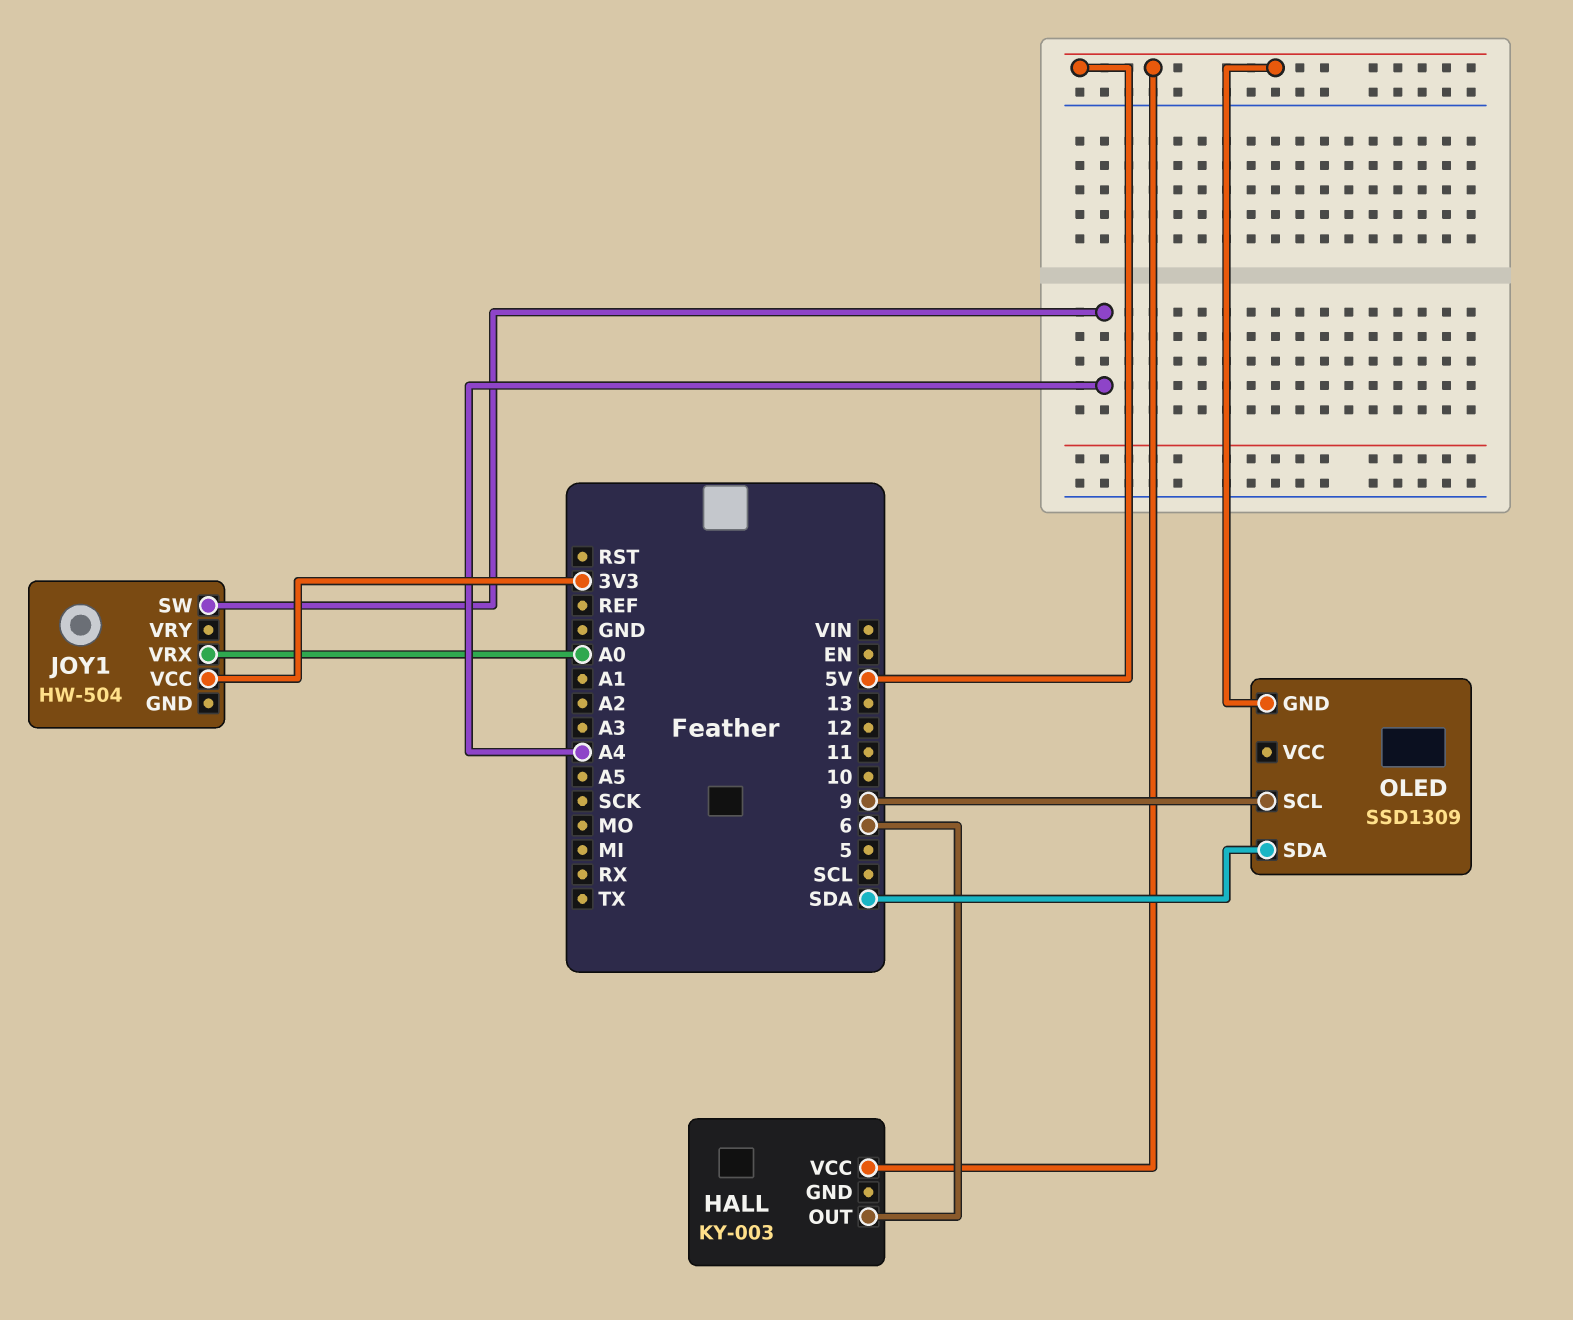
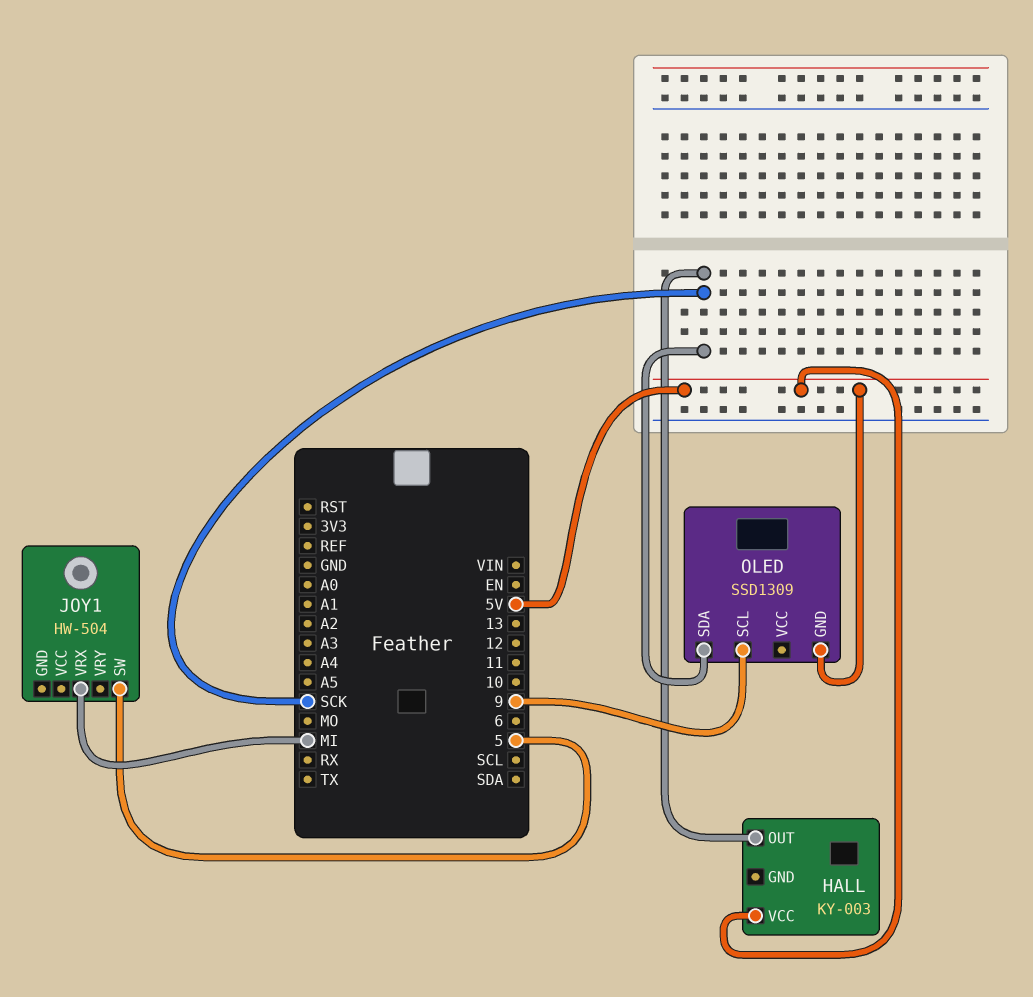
HALL pin OUT: 6 -> SCK
JOY1 pin SW: A4 -> 5
JOY1 pin VCC: 3V3 -> none
JOY1 pin VRX: A0 -> MI
OLED pin SDA: SDA -> SCK

